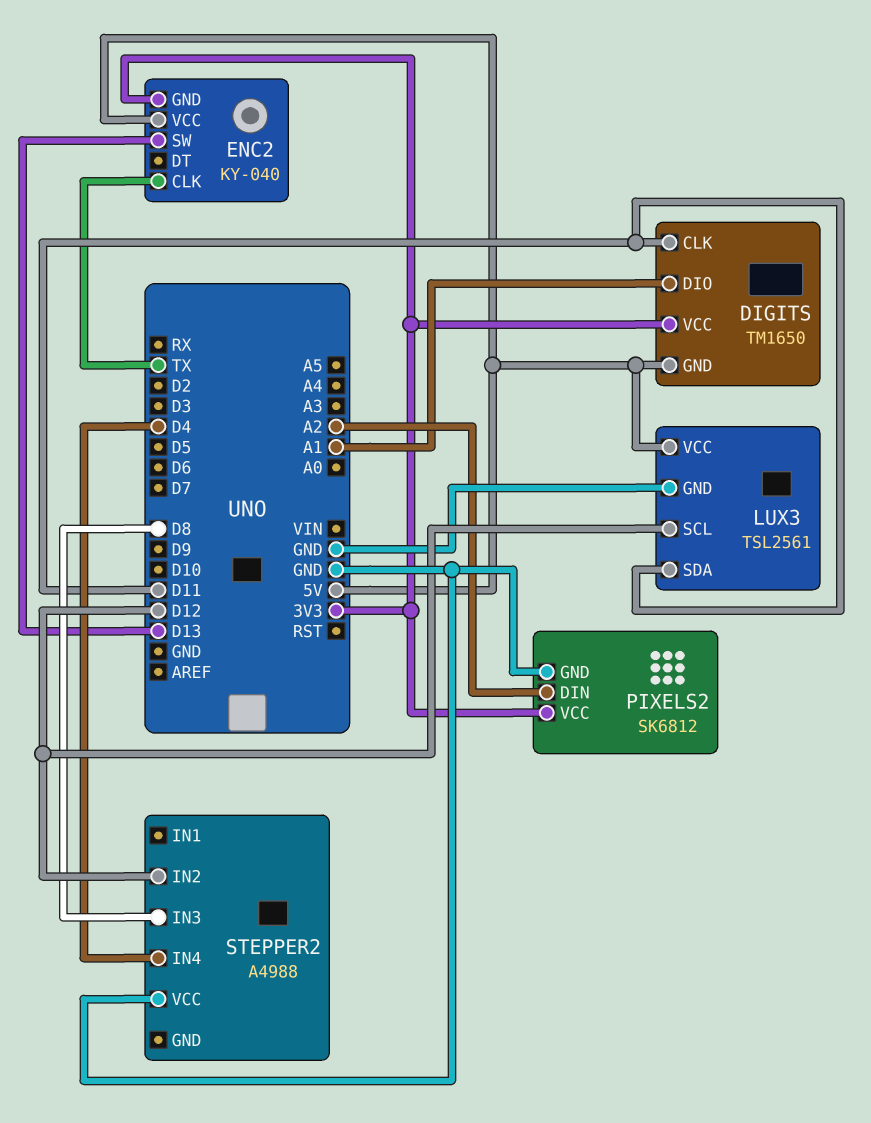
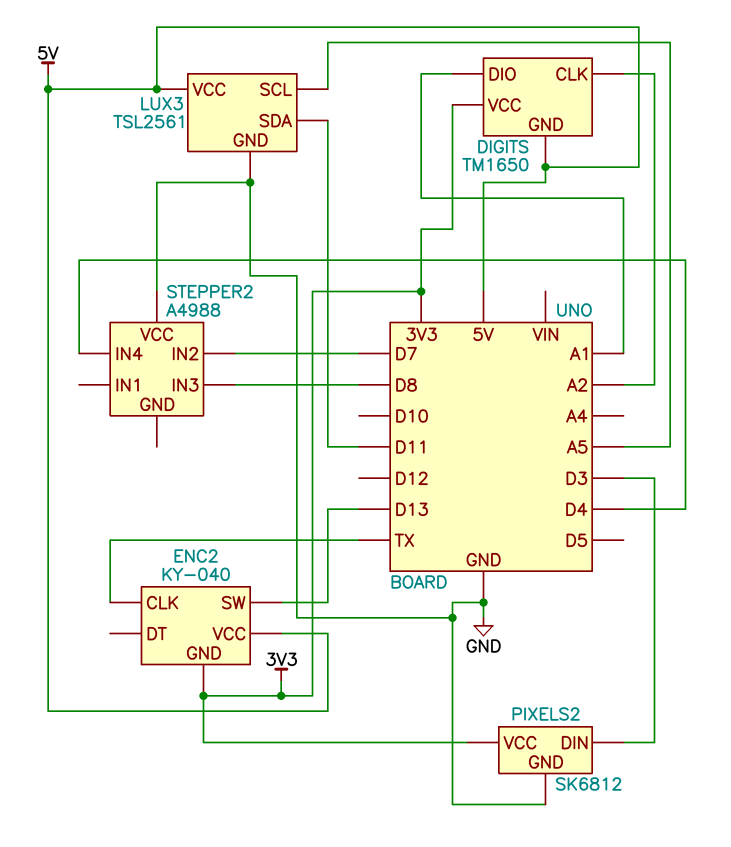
DIGITS pin CLK: D11 -> A2
LUX3 pin SCL: D12 -> A5
PIXELS2 pin DIN: A2 -> D3
STEPPER2 pin IN2: D12 -> D7

